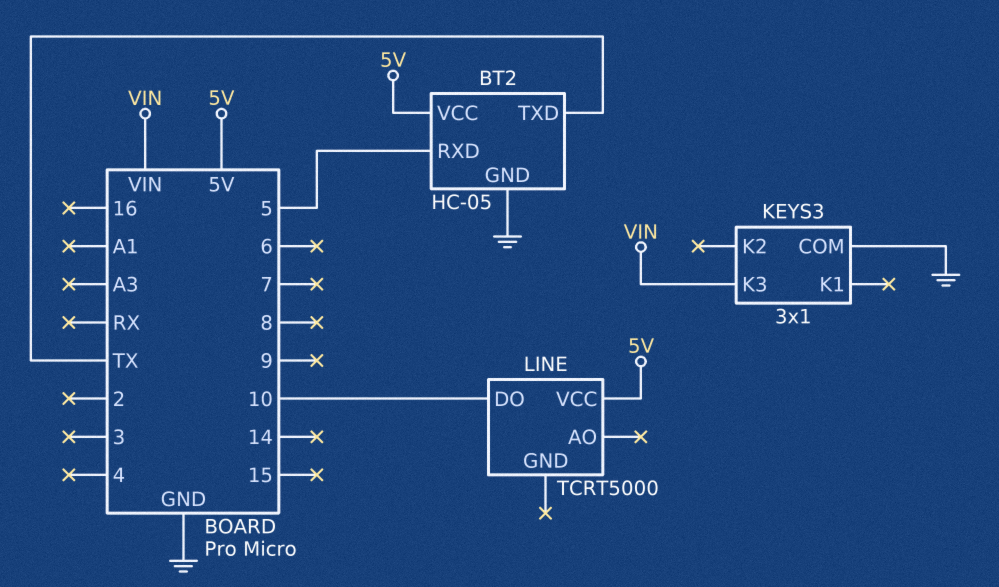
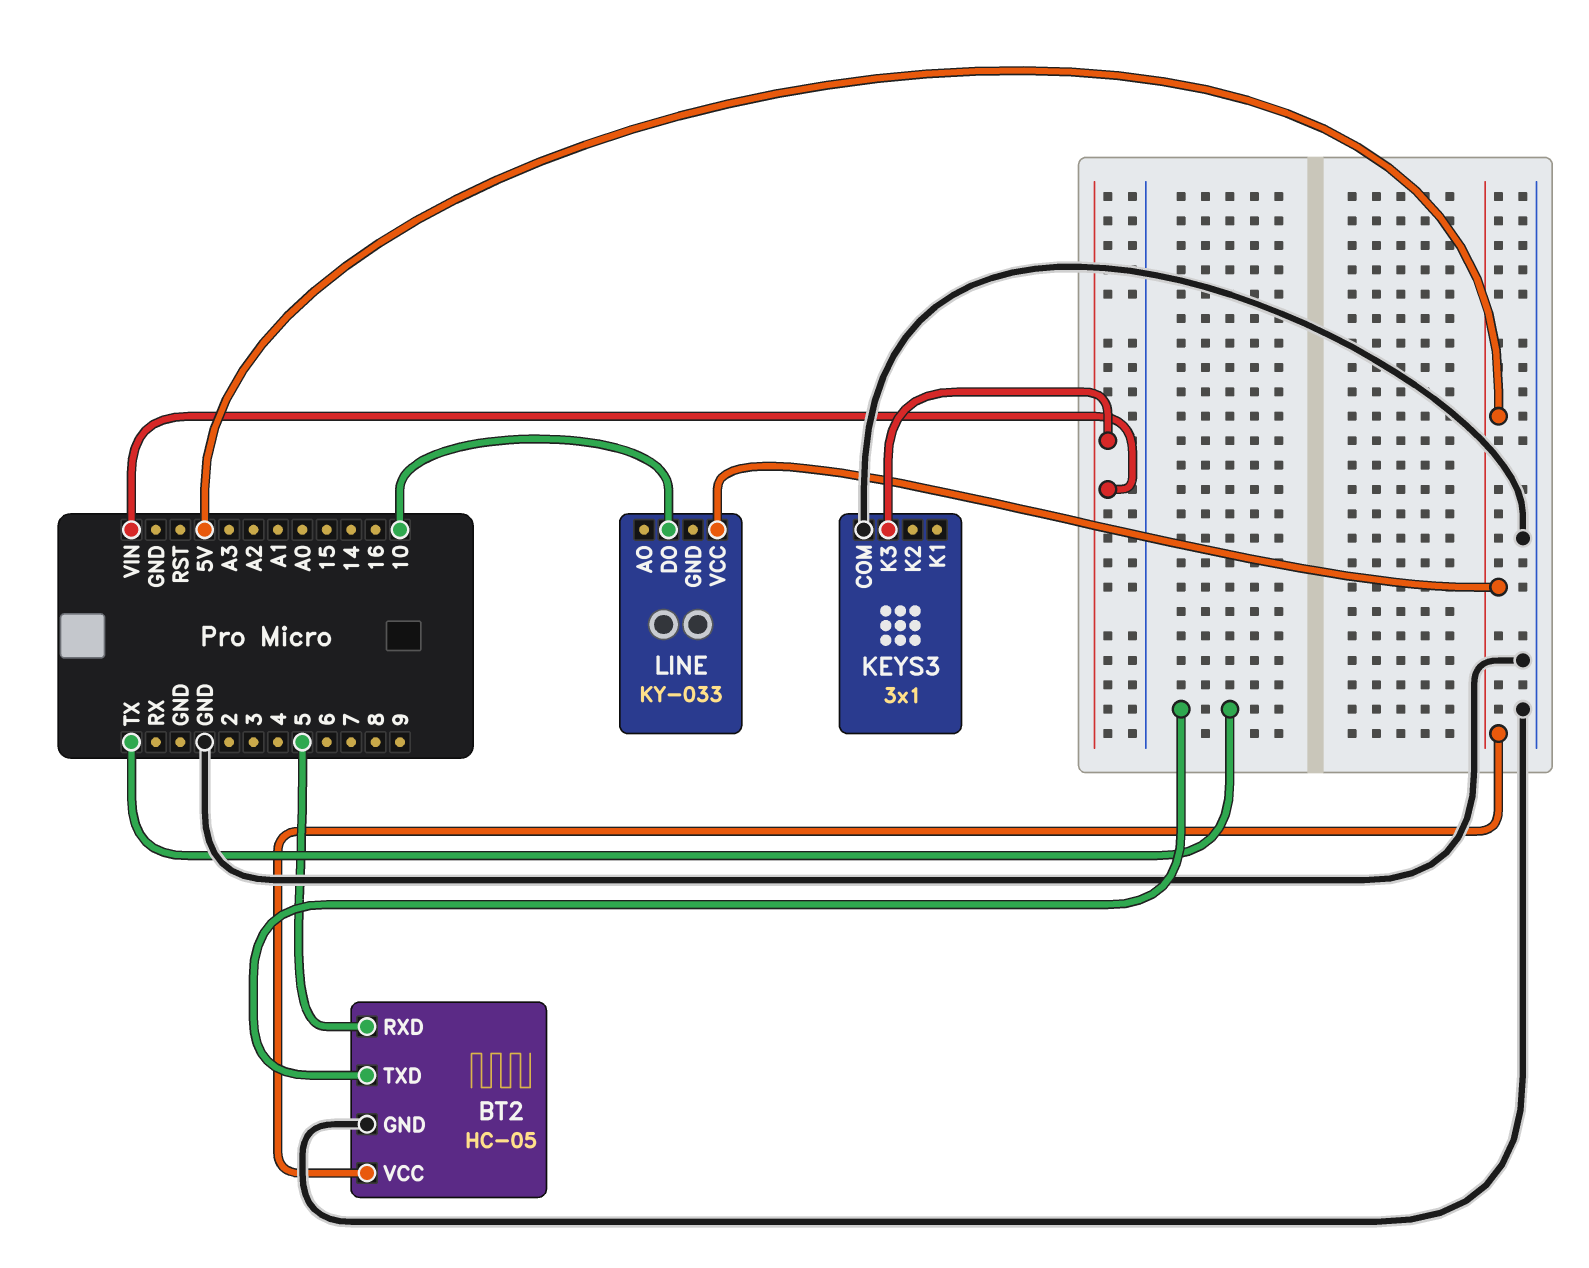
LINE: TCRT5000 -> KY-033

